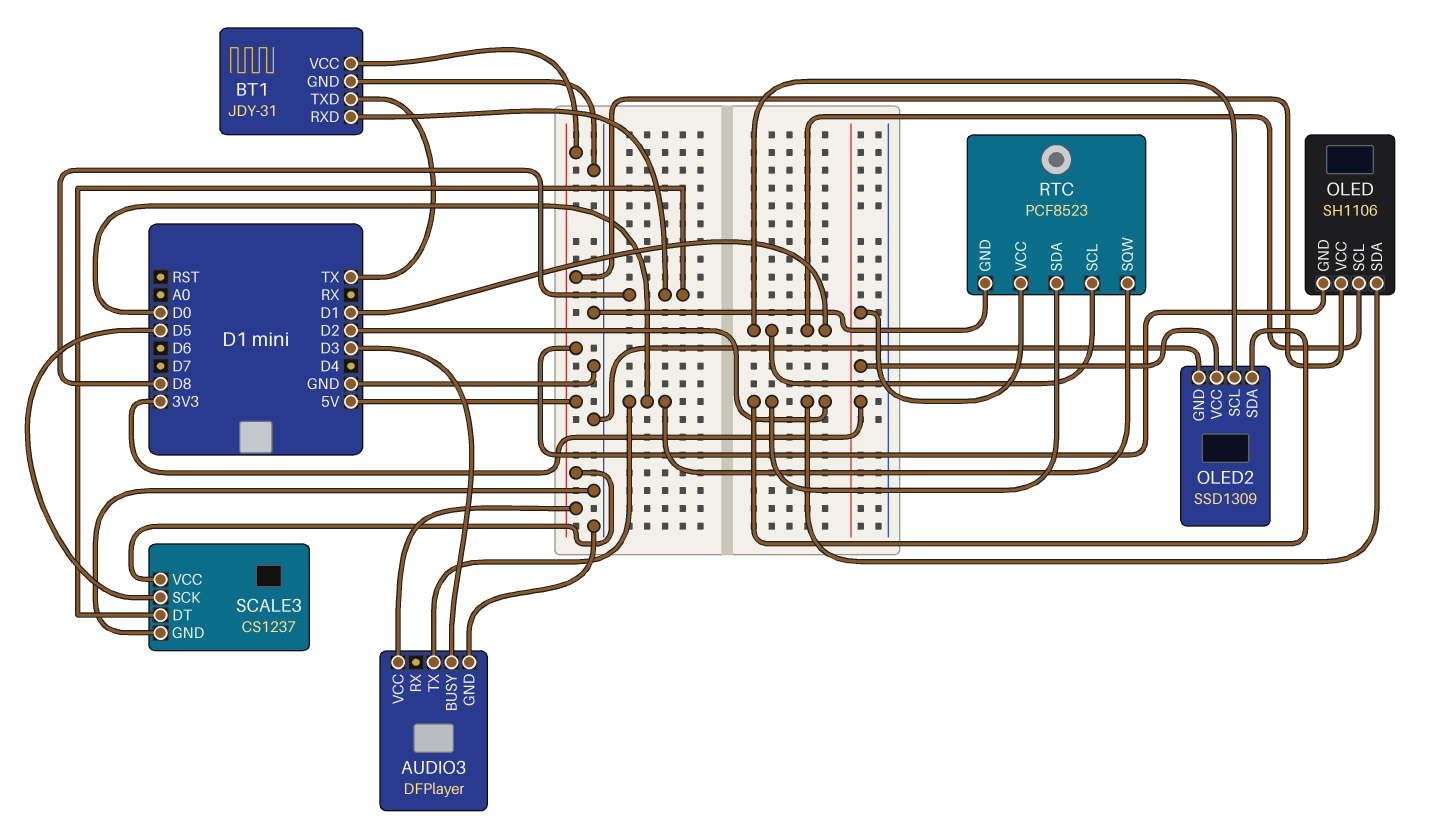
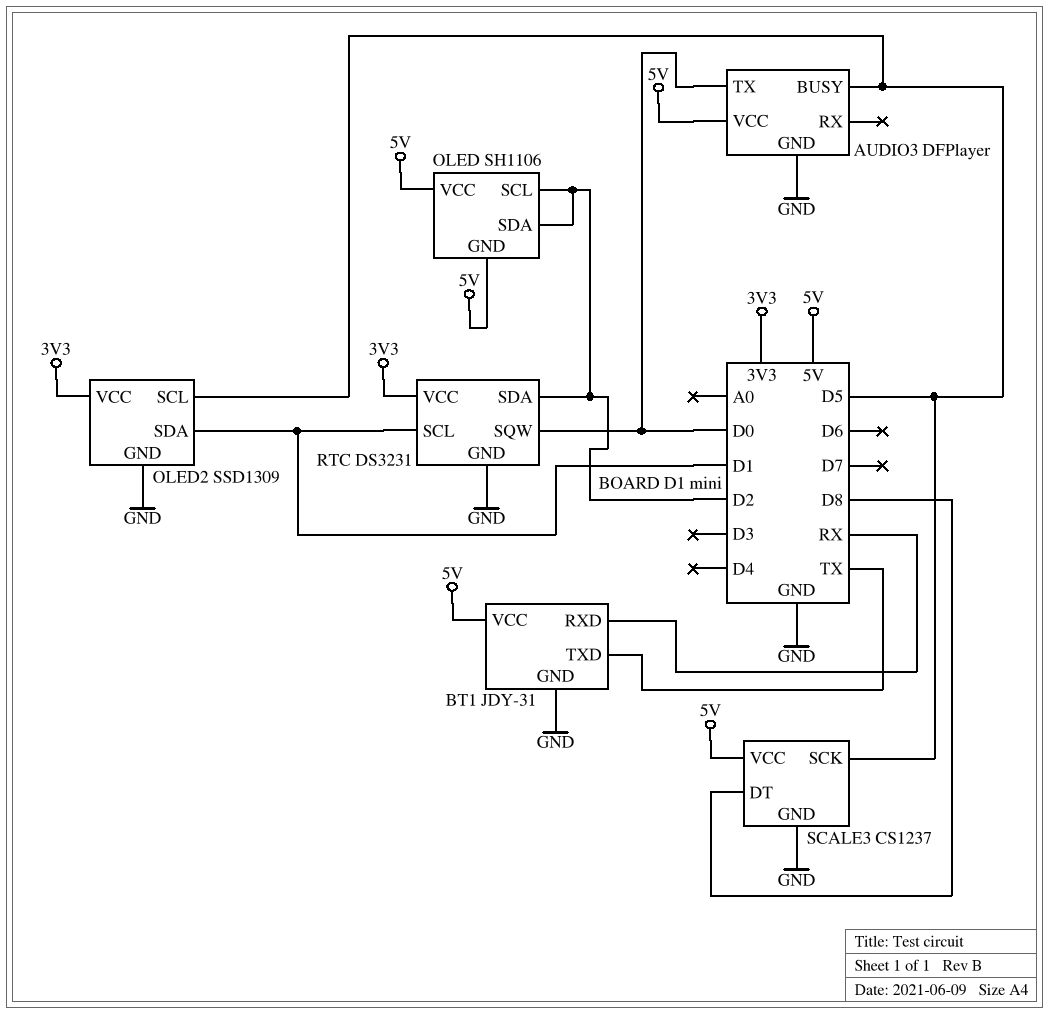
AUDIO3 pin BUSY: D3 -> D5
BT1 pin RXD: D8 -> RX
OLED pin SCL: D1 -> D2
OLED2 pin SCL: D1 -> D5
OLED2 pin SDA: D2 -> D1
RTC: PCF8523 -> DS3231

